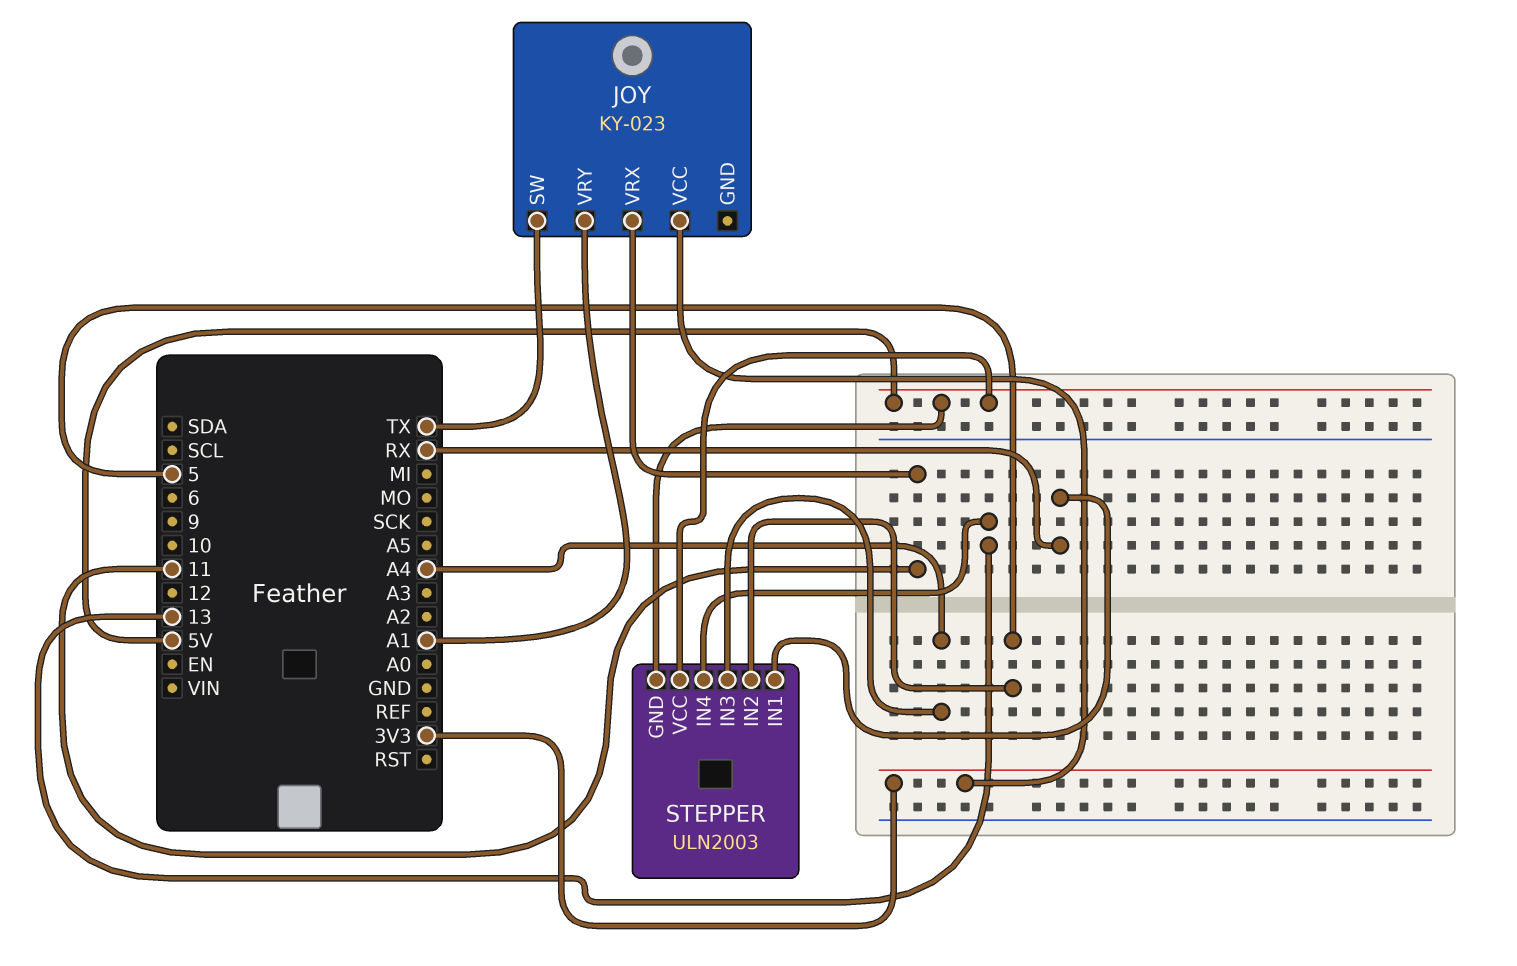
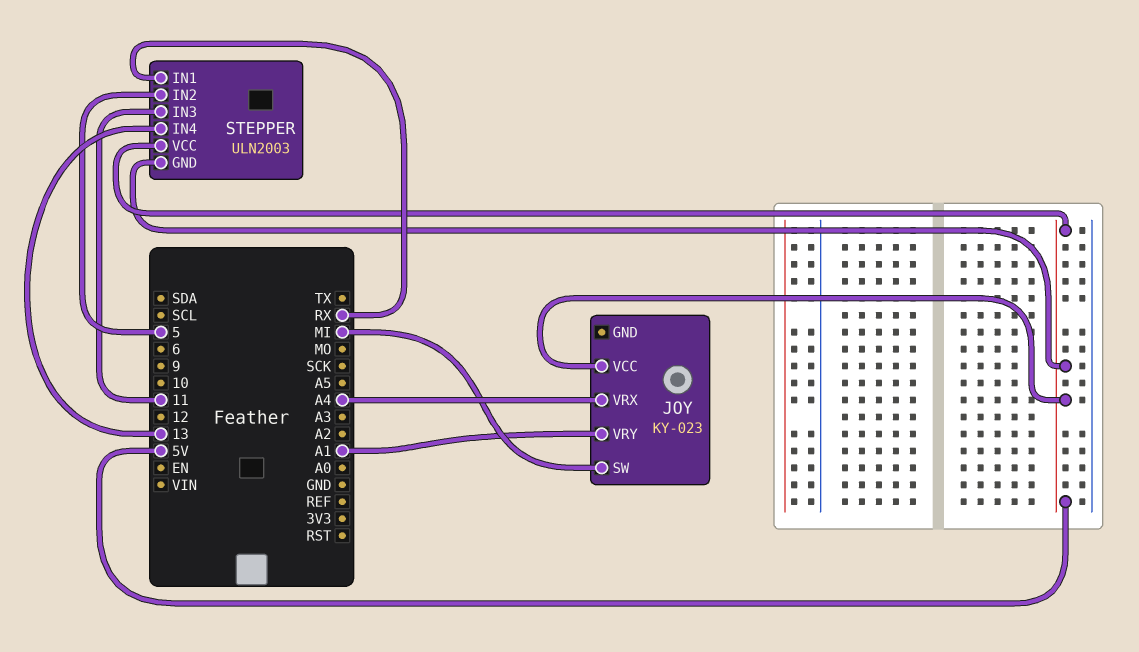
JOY pin SW: TX -> MI
JOY pin VCC: 3V3 -> 5V
JOY pin VRX: 11 -> A4
STEPPER pin IN3: A4 -> 11

